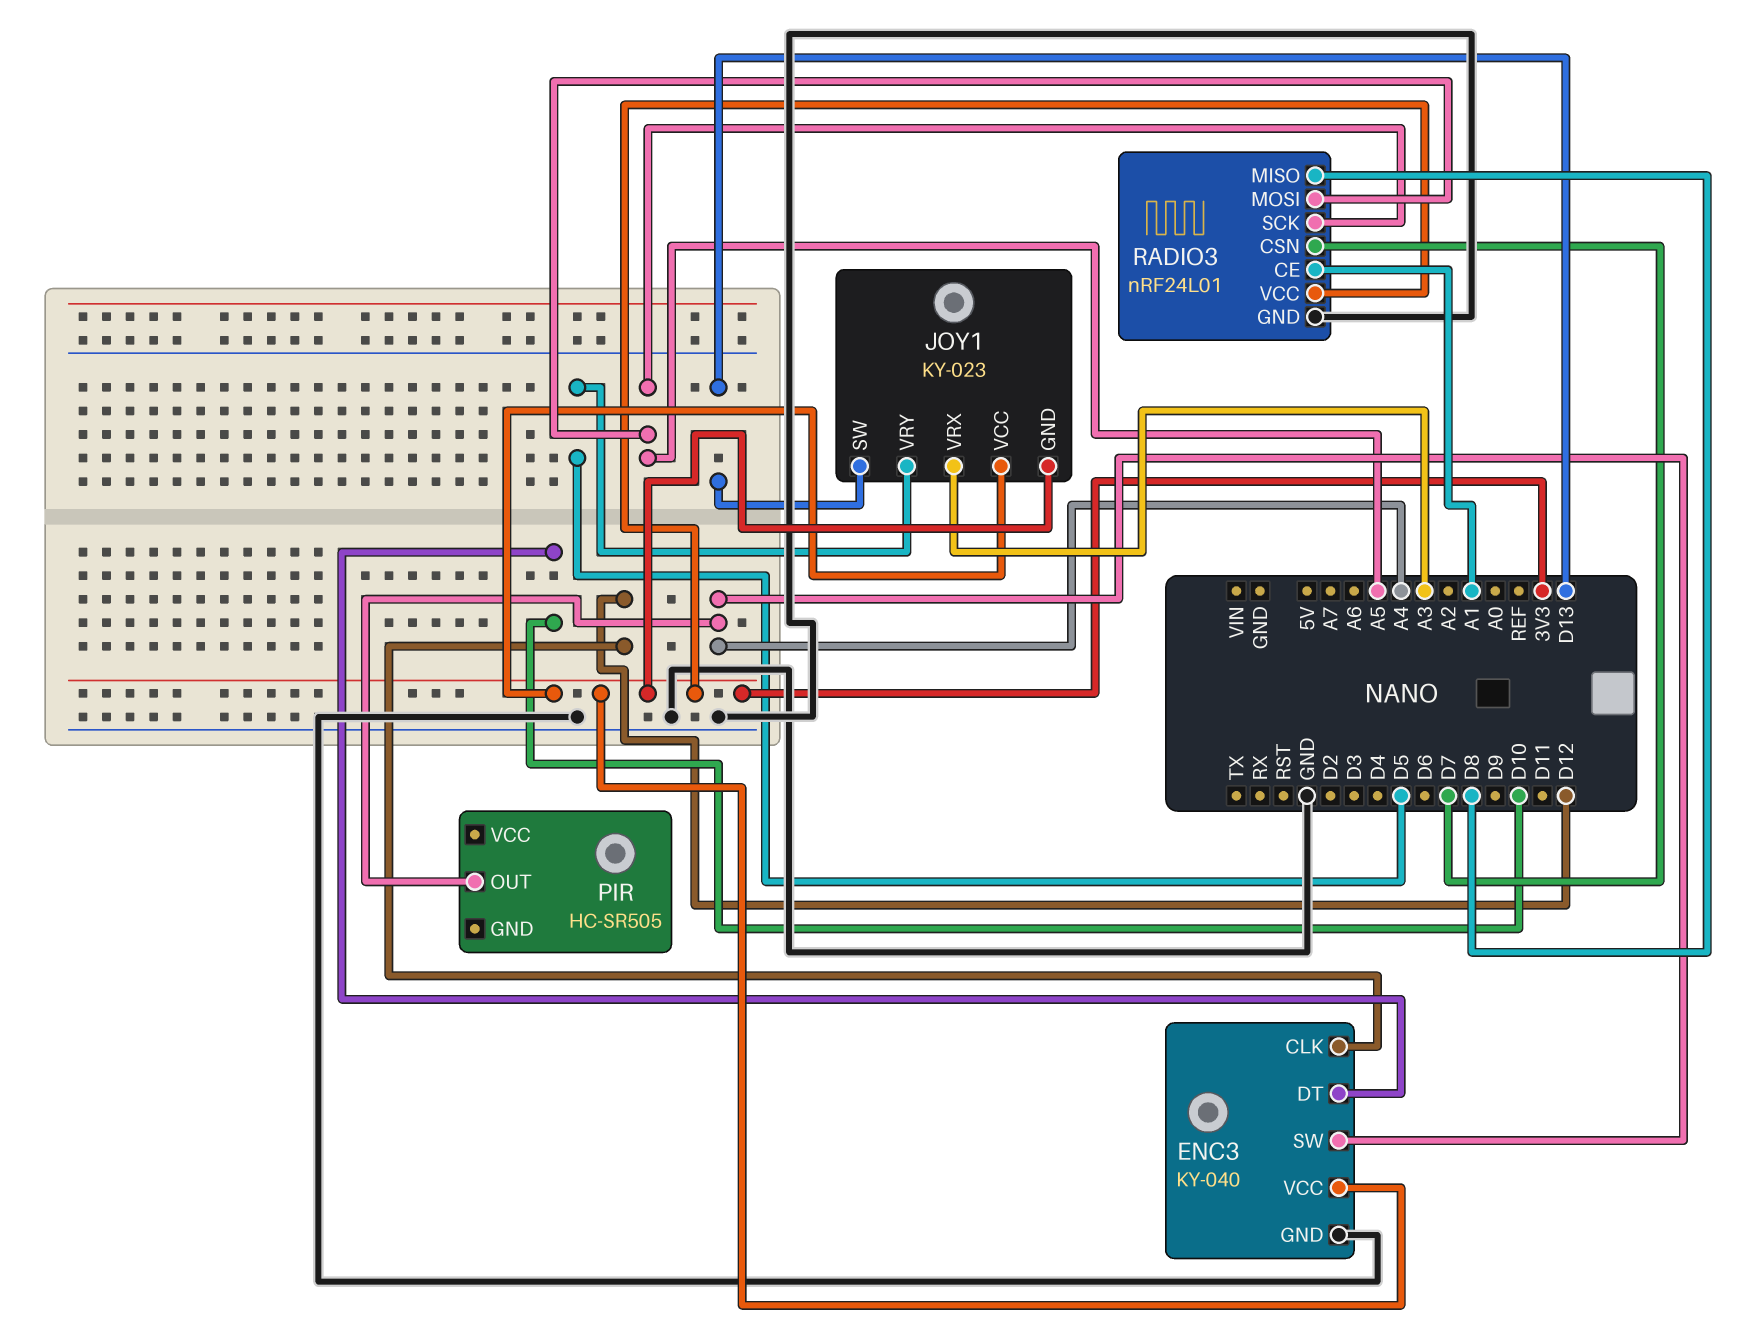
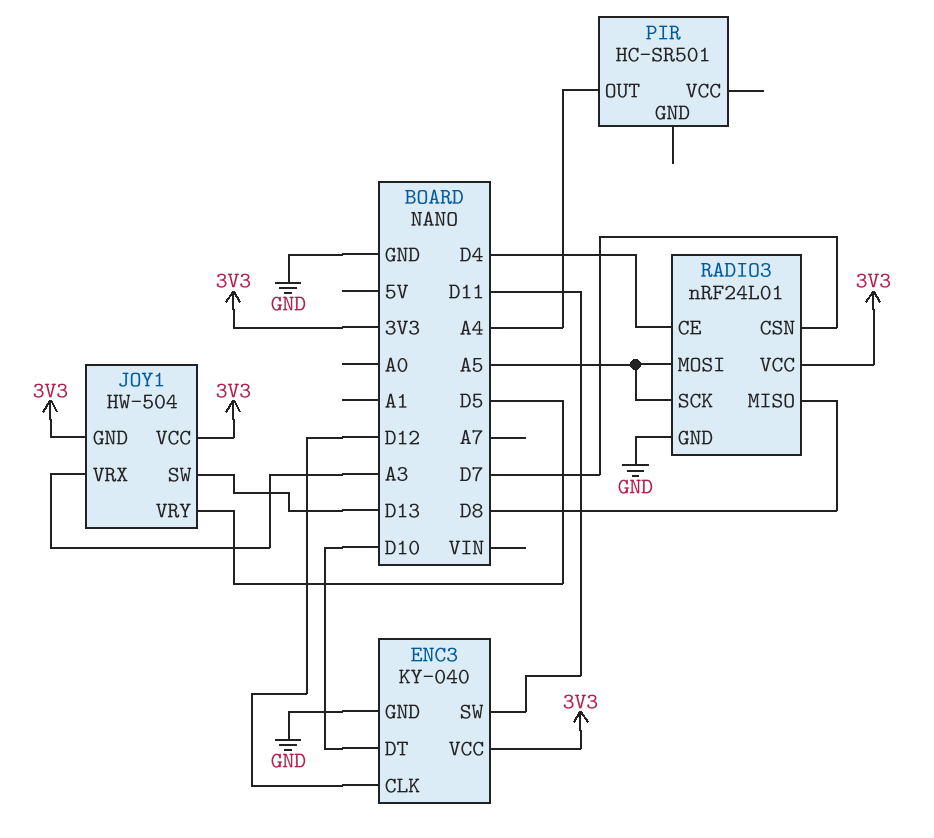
ENC3 pin SW: A4 -> D11
JOY1: KY-023 -> HW-504
PIR: HC-SR505 -> HC-SR501
RADIO3 pin CE: A1 -> D4

